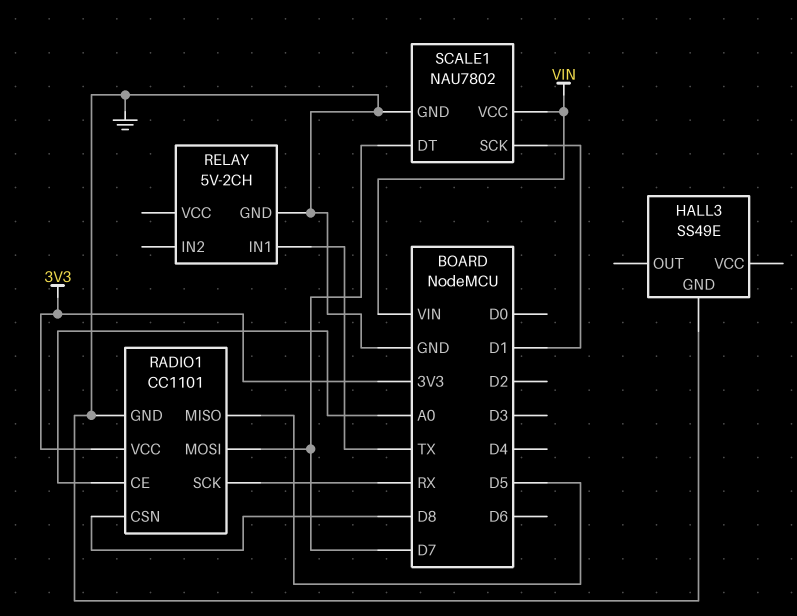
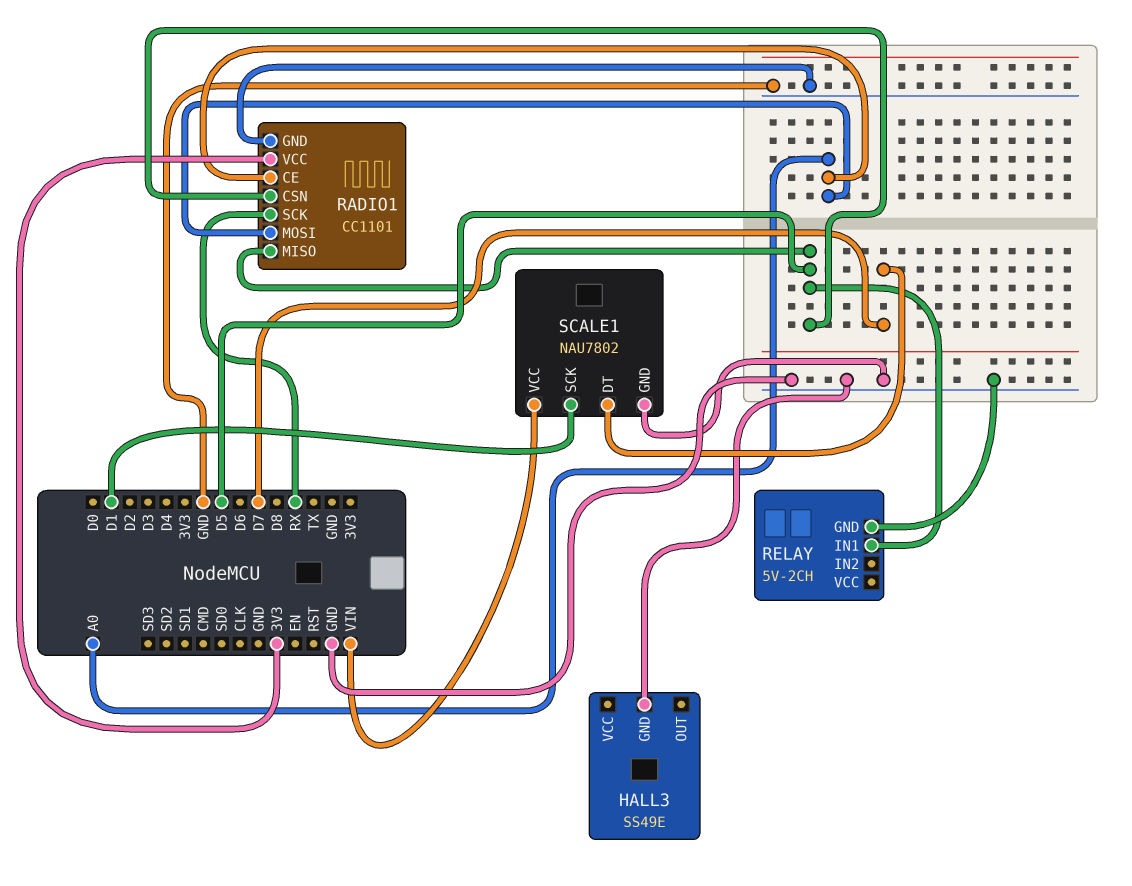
RADIO1 pin CSN: D8 -> D5
RADIO1 pin MOSI: D7 -> A0
RELAY pin IN1: TX -> D5

